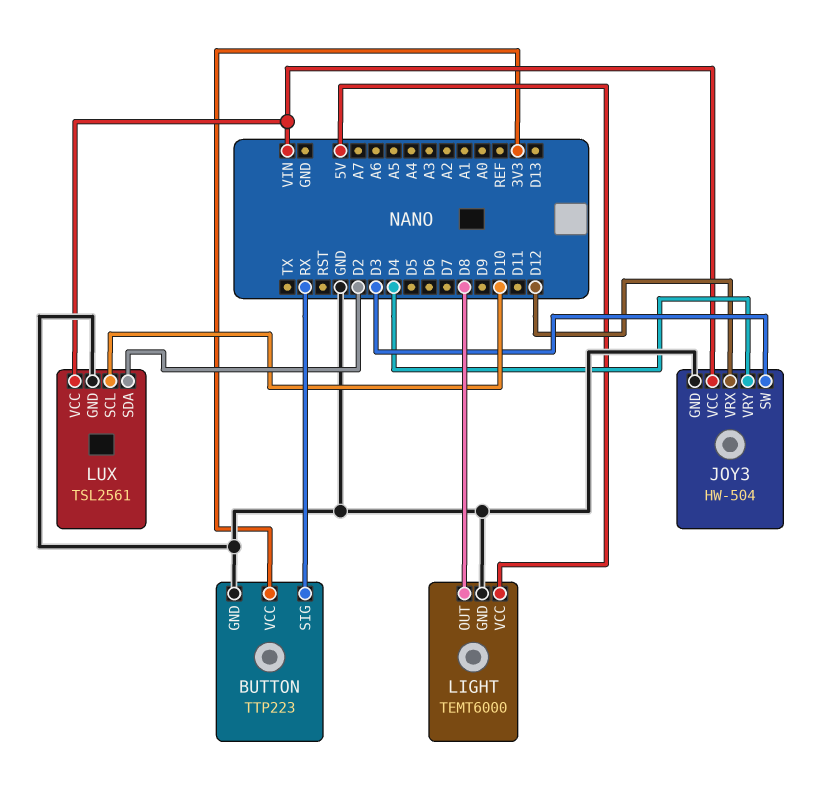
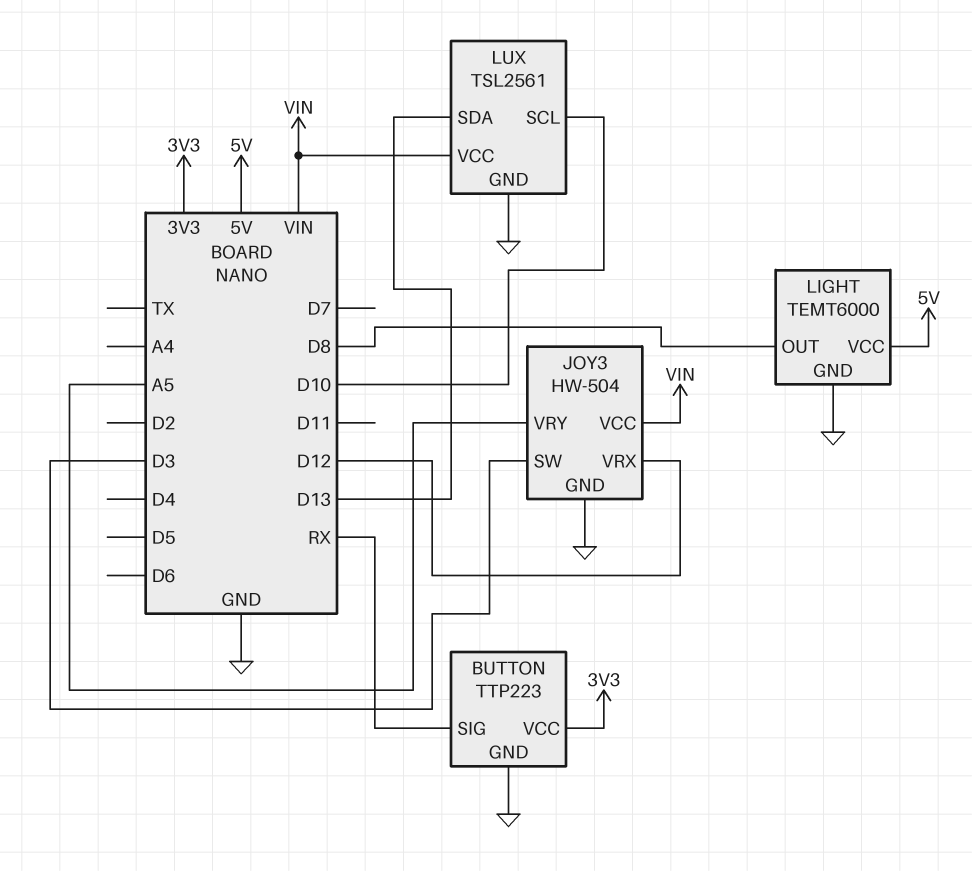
JOY3 pin VRY: D4 -> A5
LUX pin SDA: D2 -> D13

